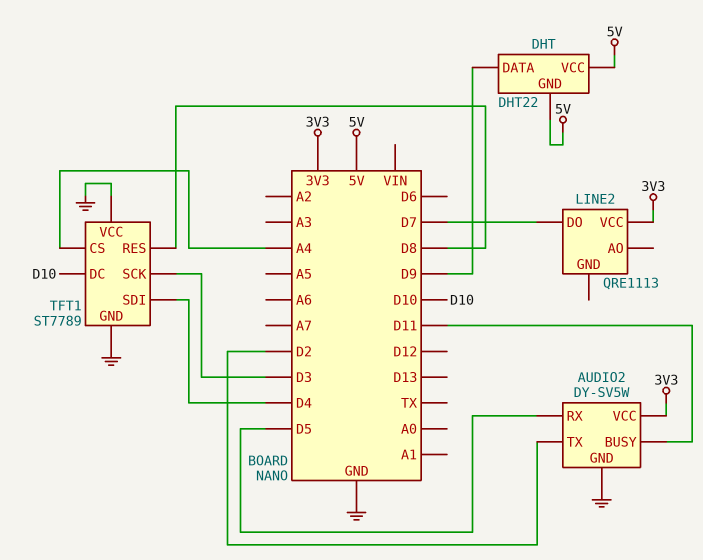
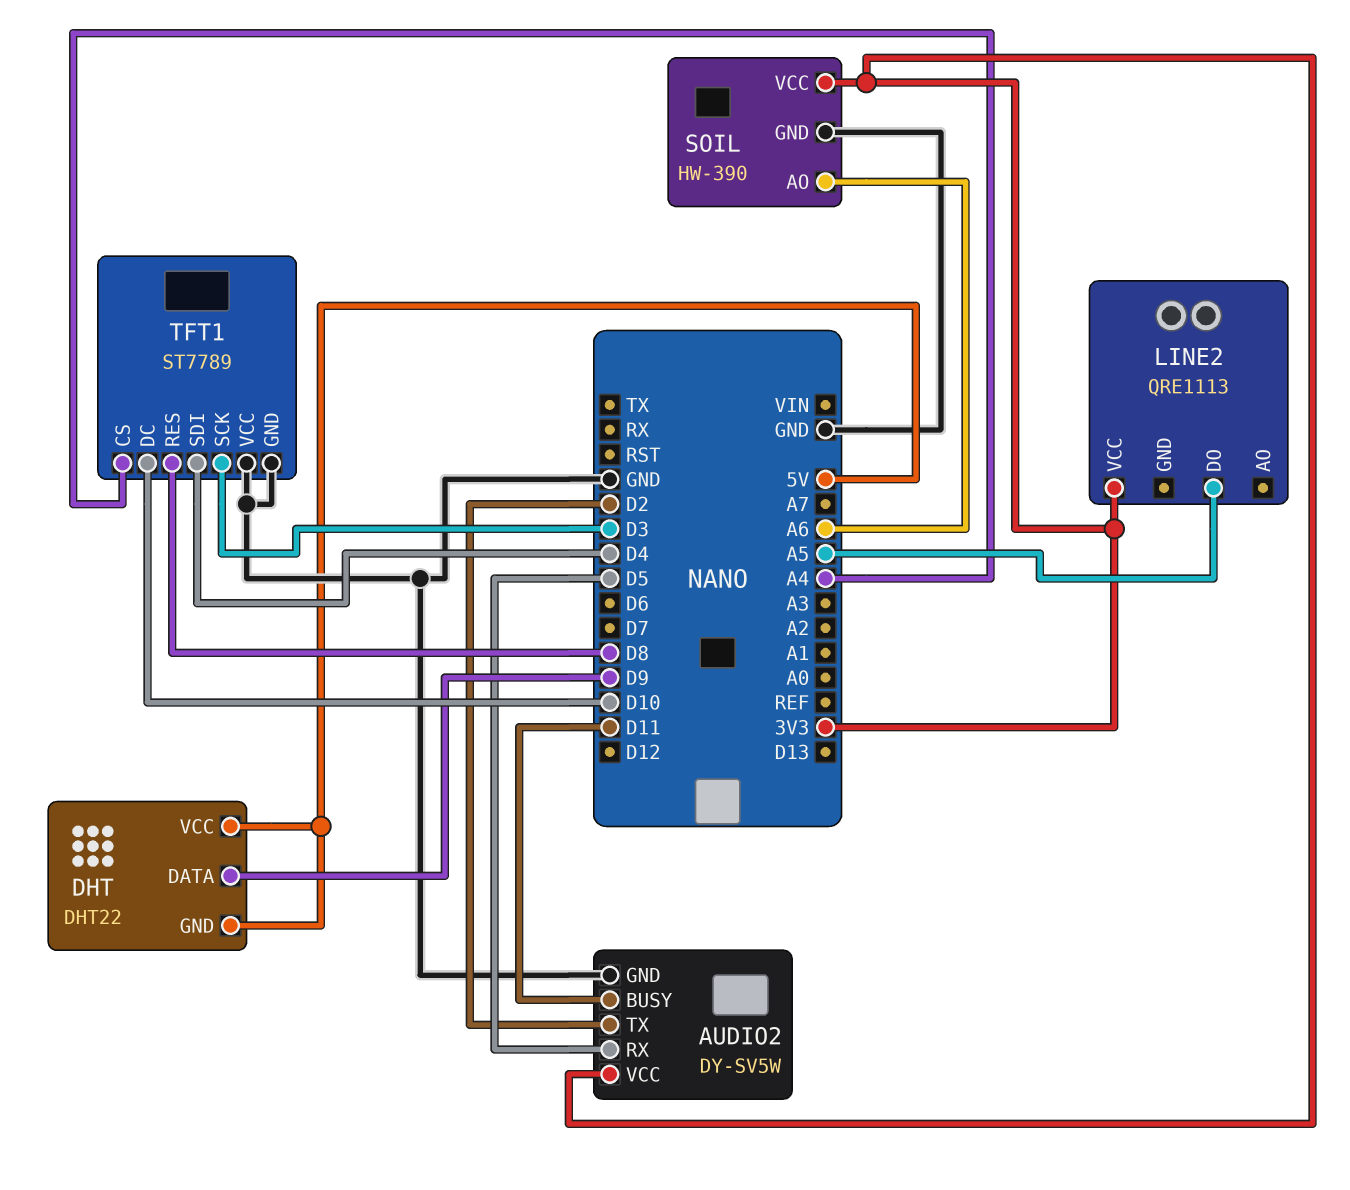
LINE2 pin DO: D7 -> A5
SOIL: none -> HW-390
SOIL pin AO: none -> A6
SOIL pin GND: none -> GND
SOIL pin VCC: none -> 3V3

